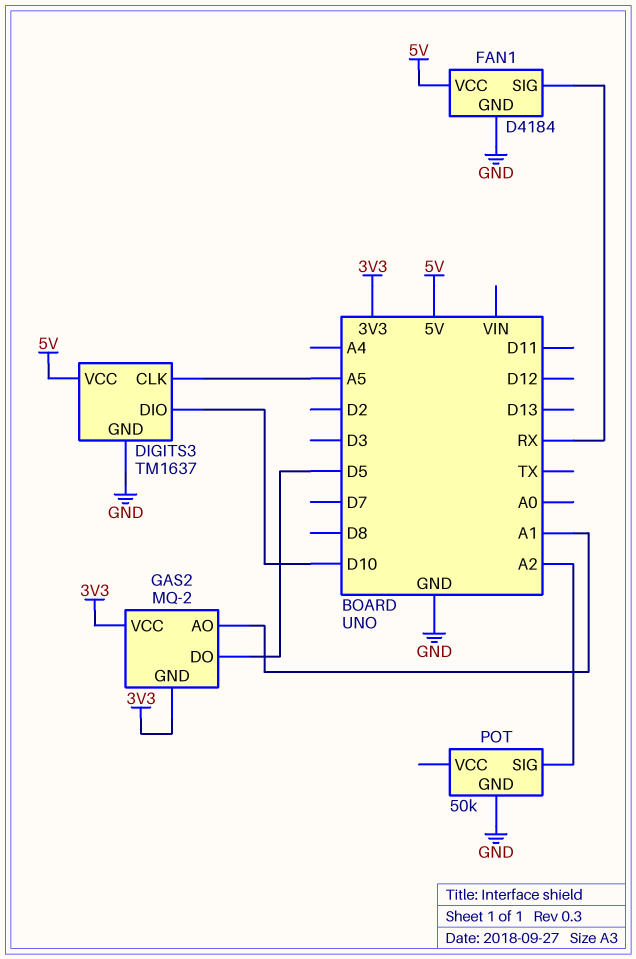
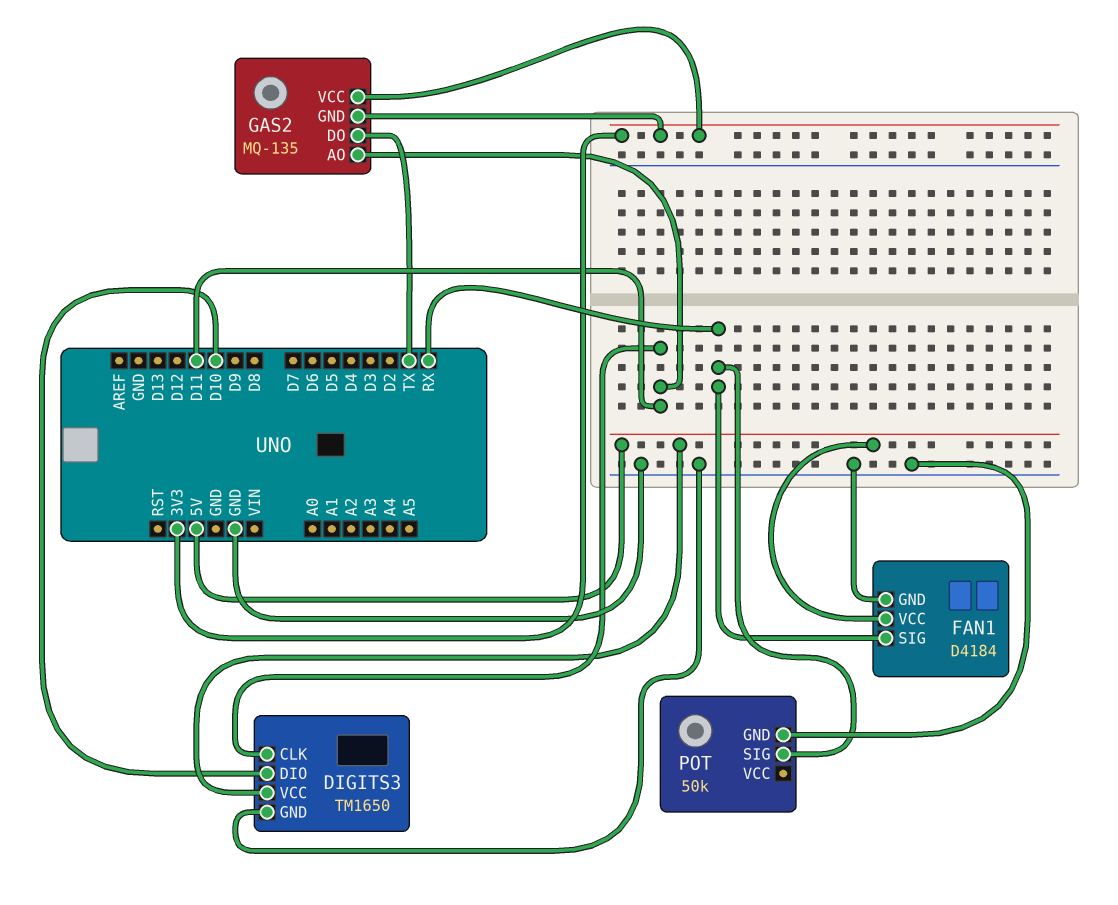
DIGITS3: TM1637 -> TM1650
DIGITS3 pin CLK: A5 -> D11
GAS2: MQ-2 -> MQ-135
GAS2 pin AO: A1 -> D11
GAS2 pin DO: D5 -> TX
POT pin SIG: A2 -> RX

